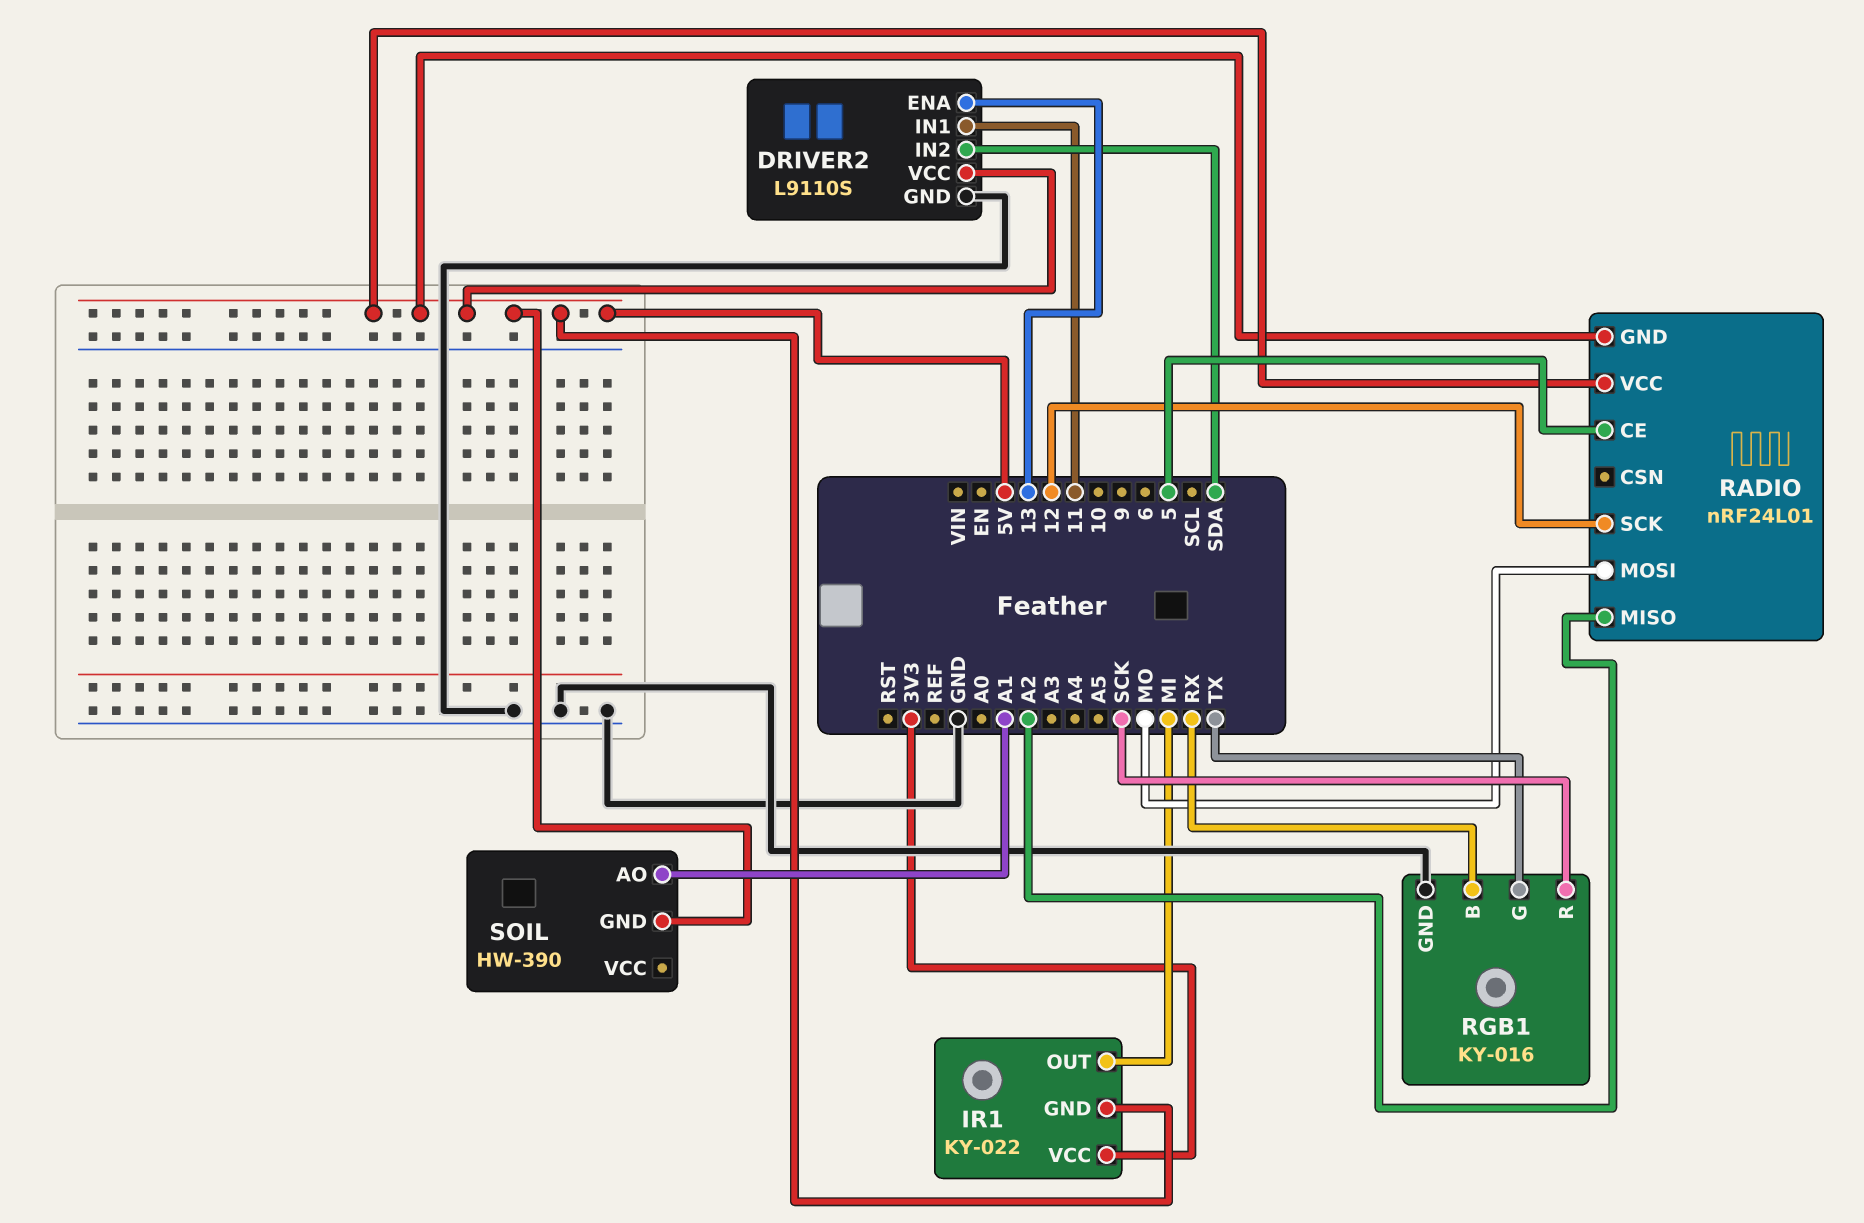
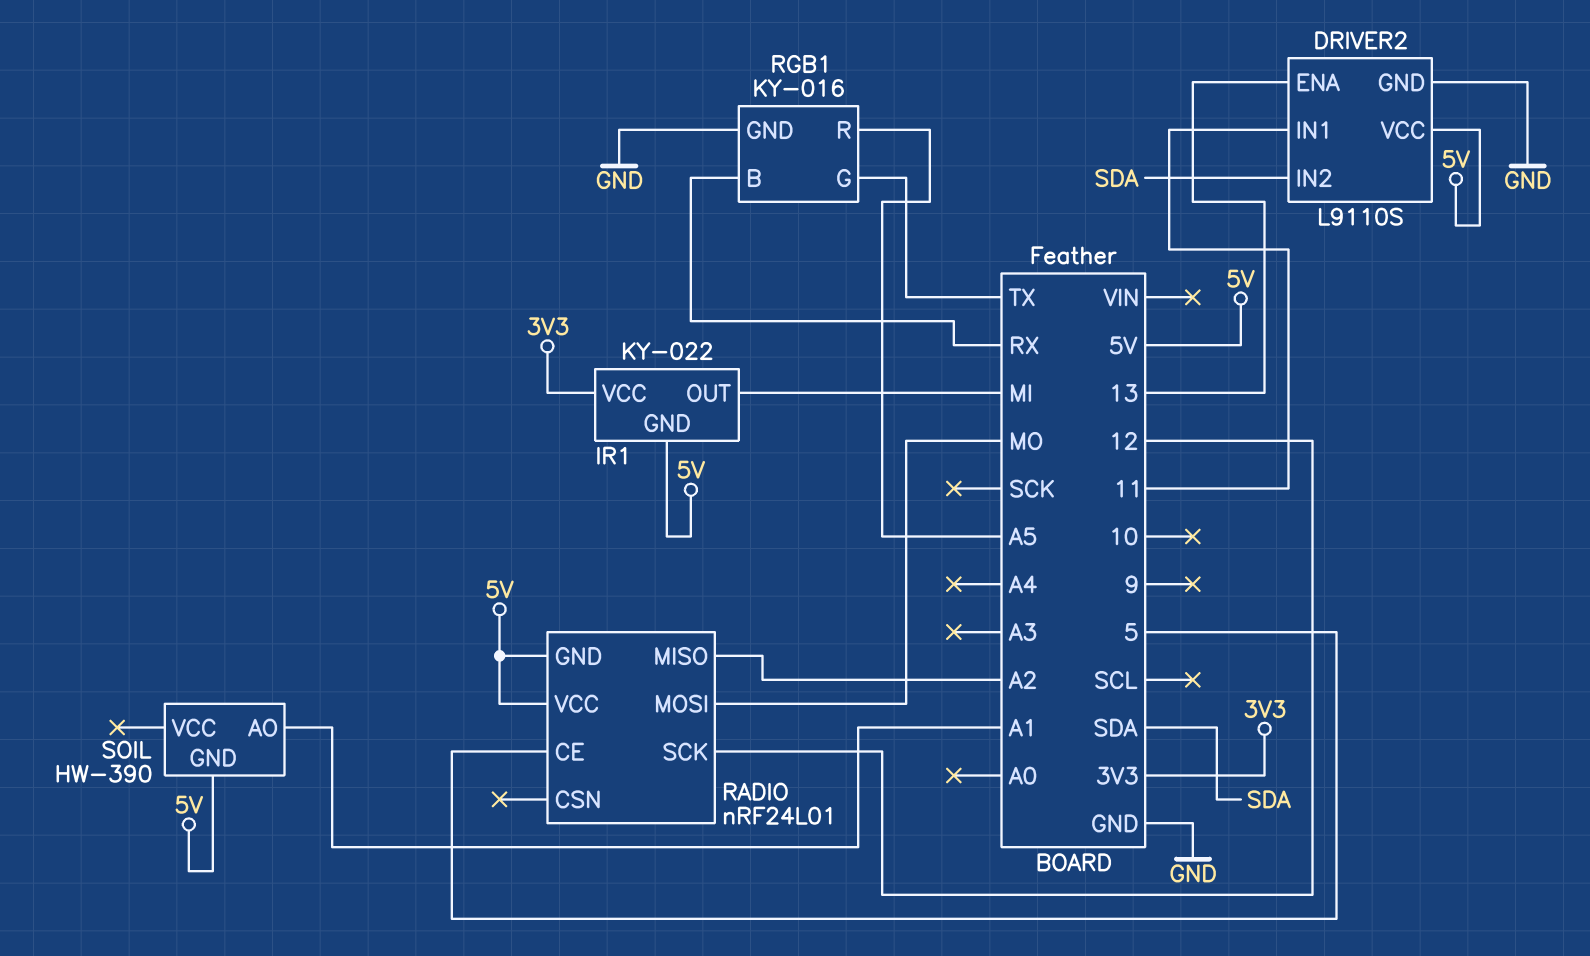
RGB1 pin R: SCK -> A5

